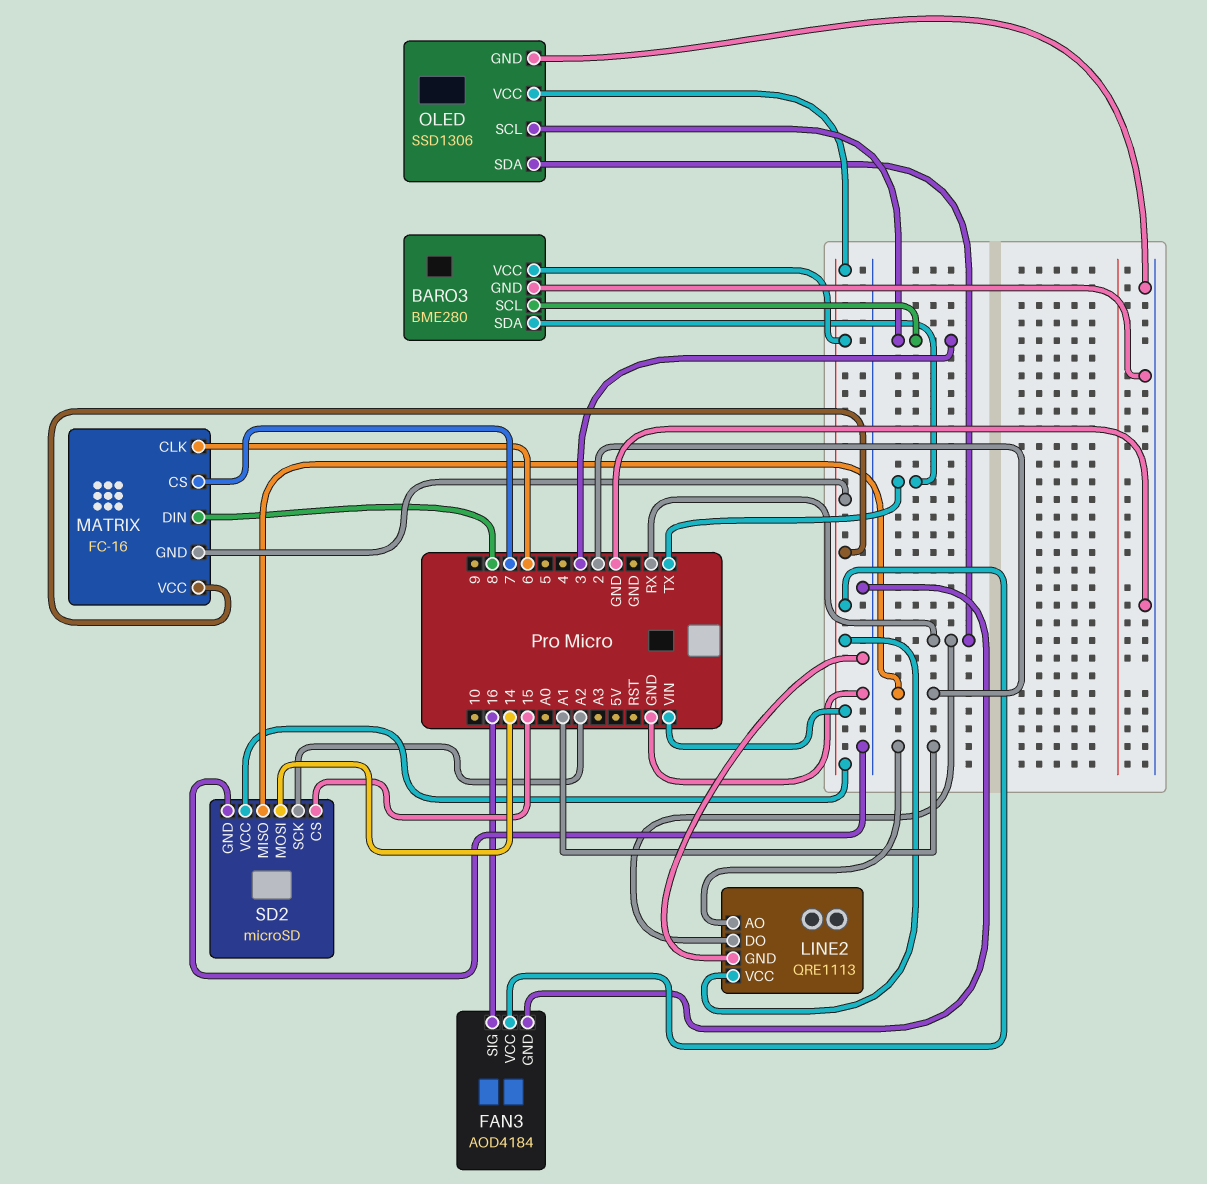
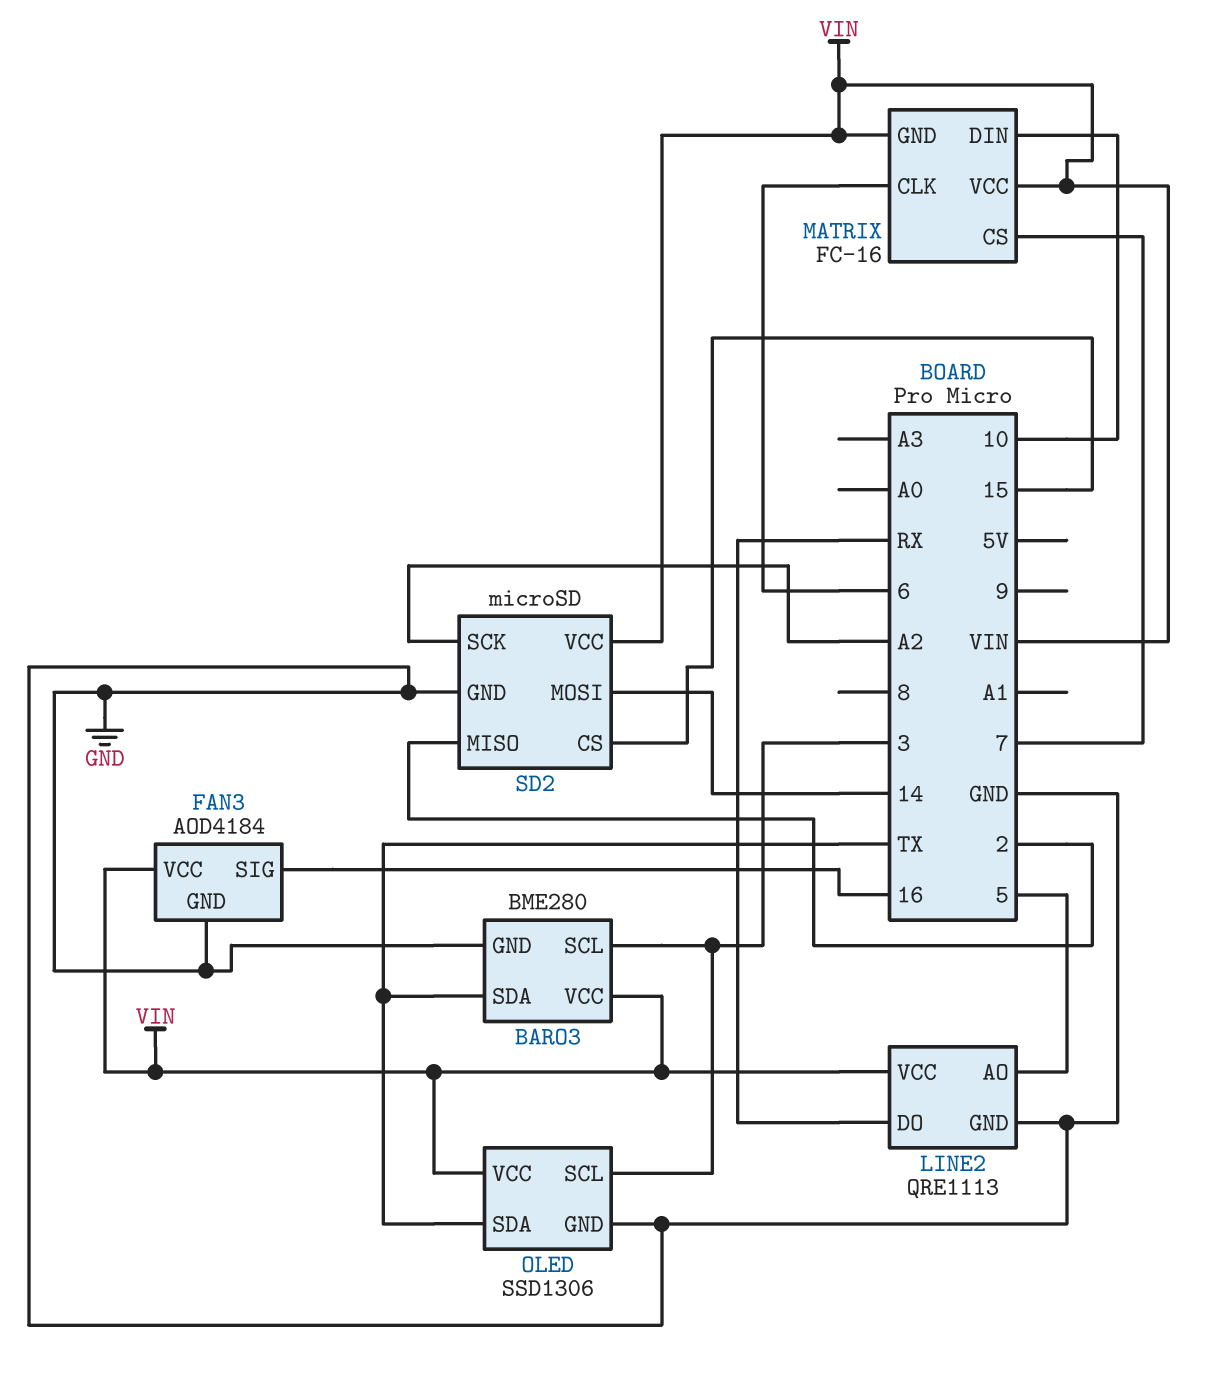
LINE2 pin AO: A1 -> 5
MATRIX pin DIN: 8 -> 10
OLED pin SDA: RX -> TX

